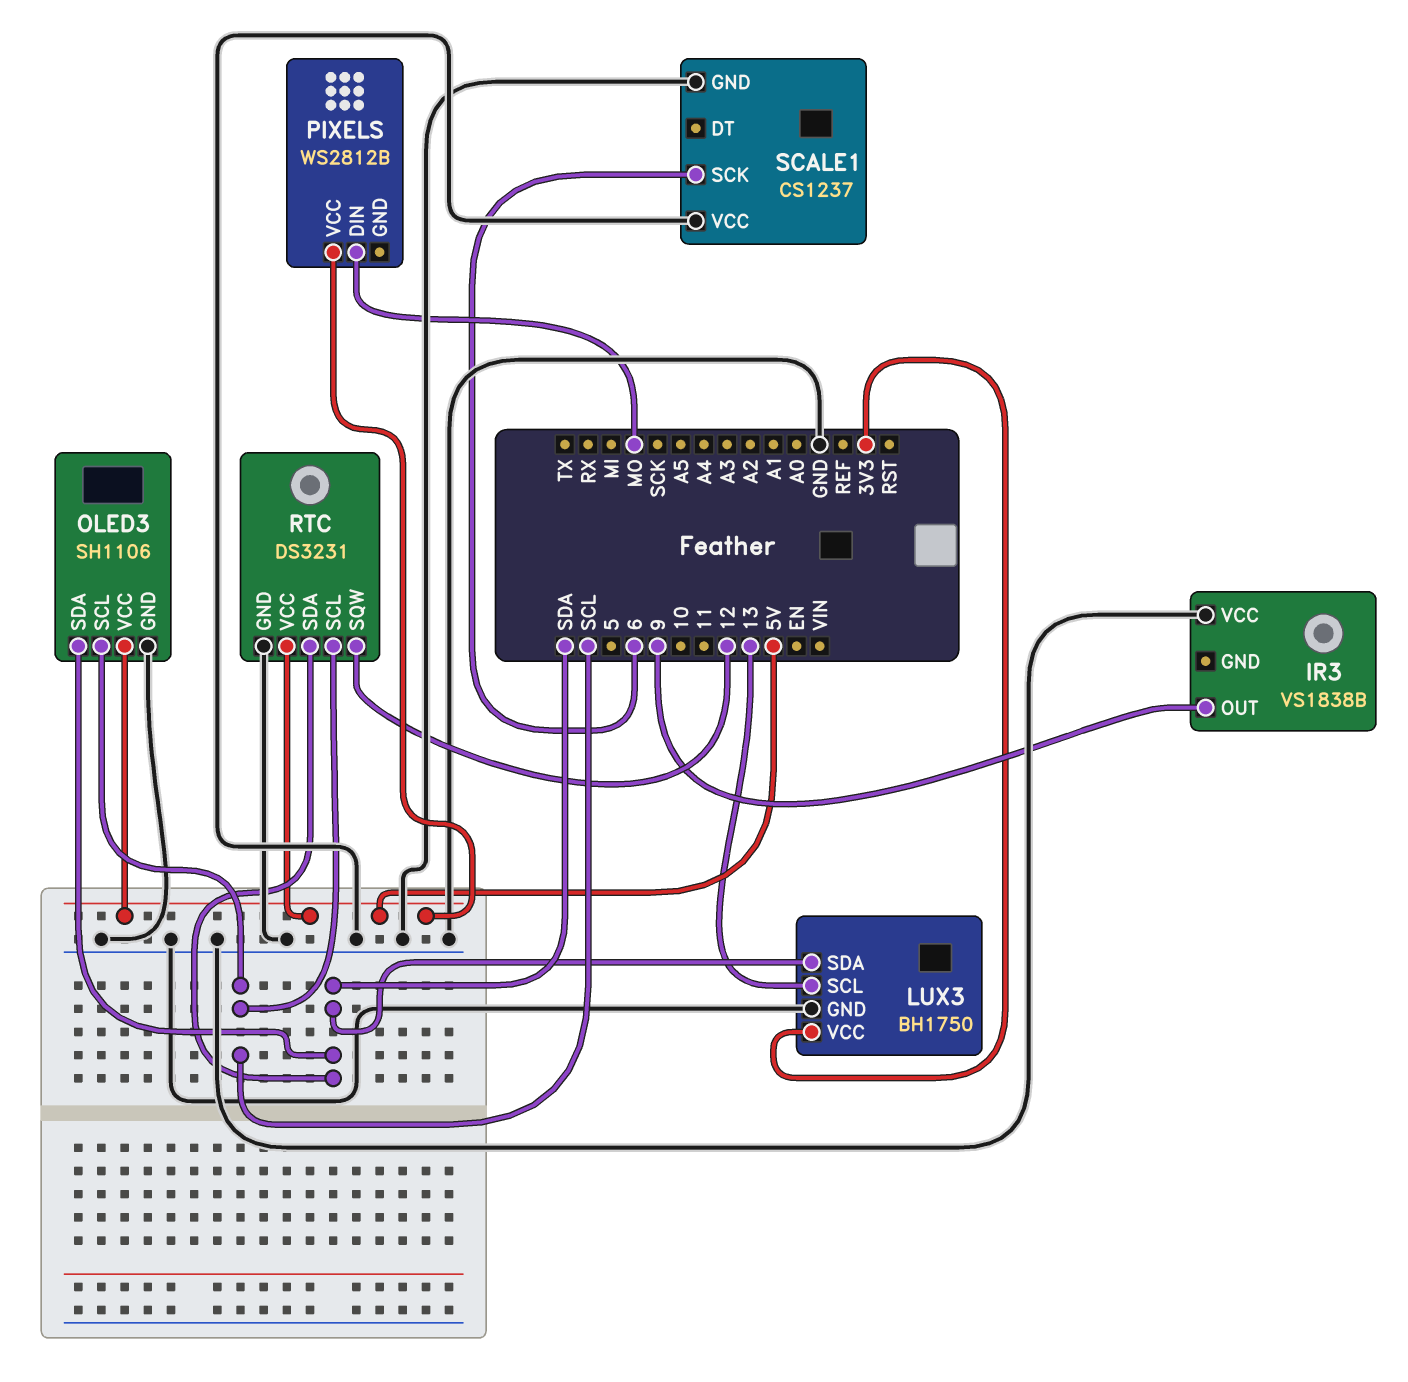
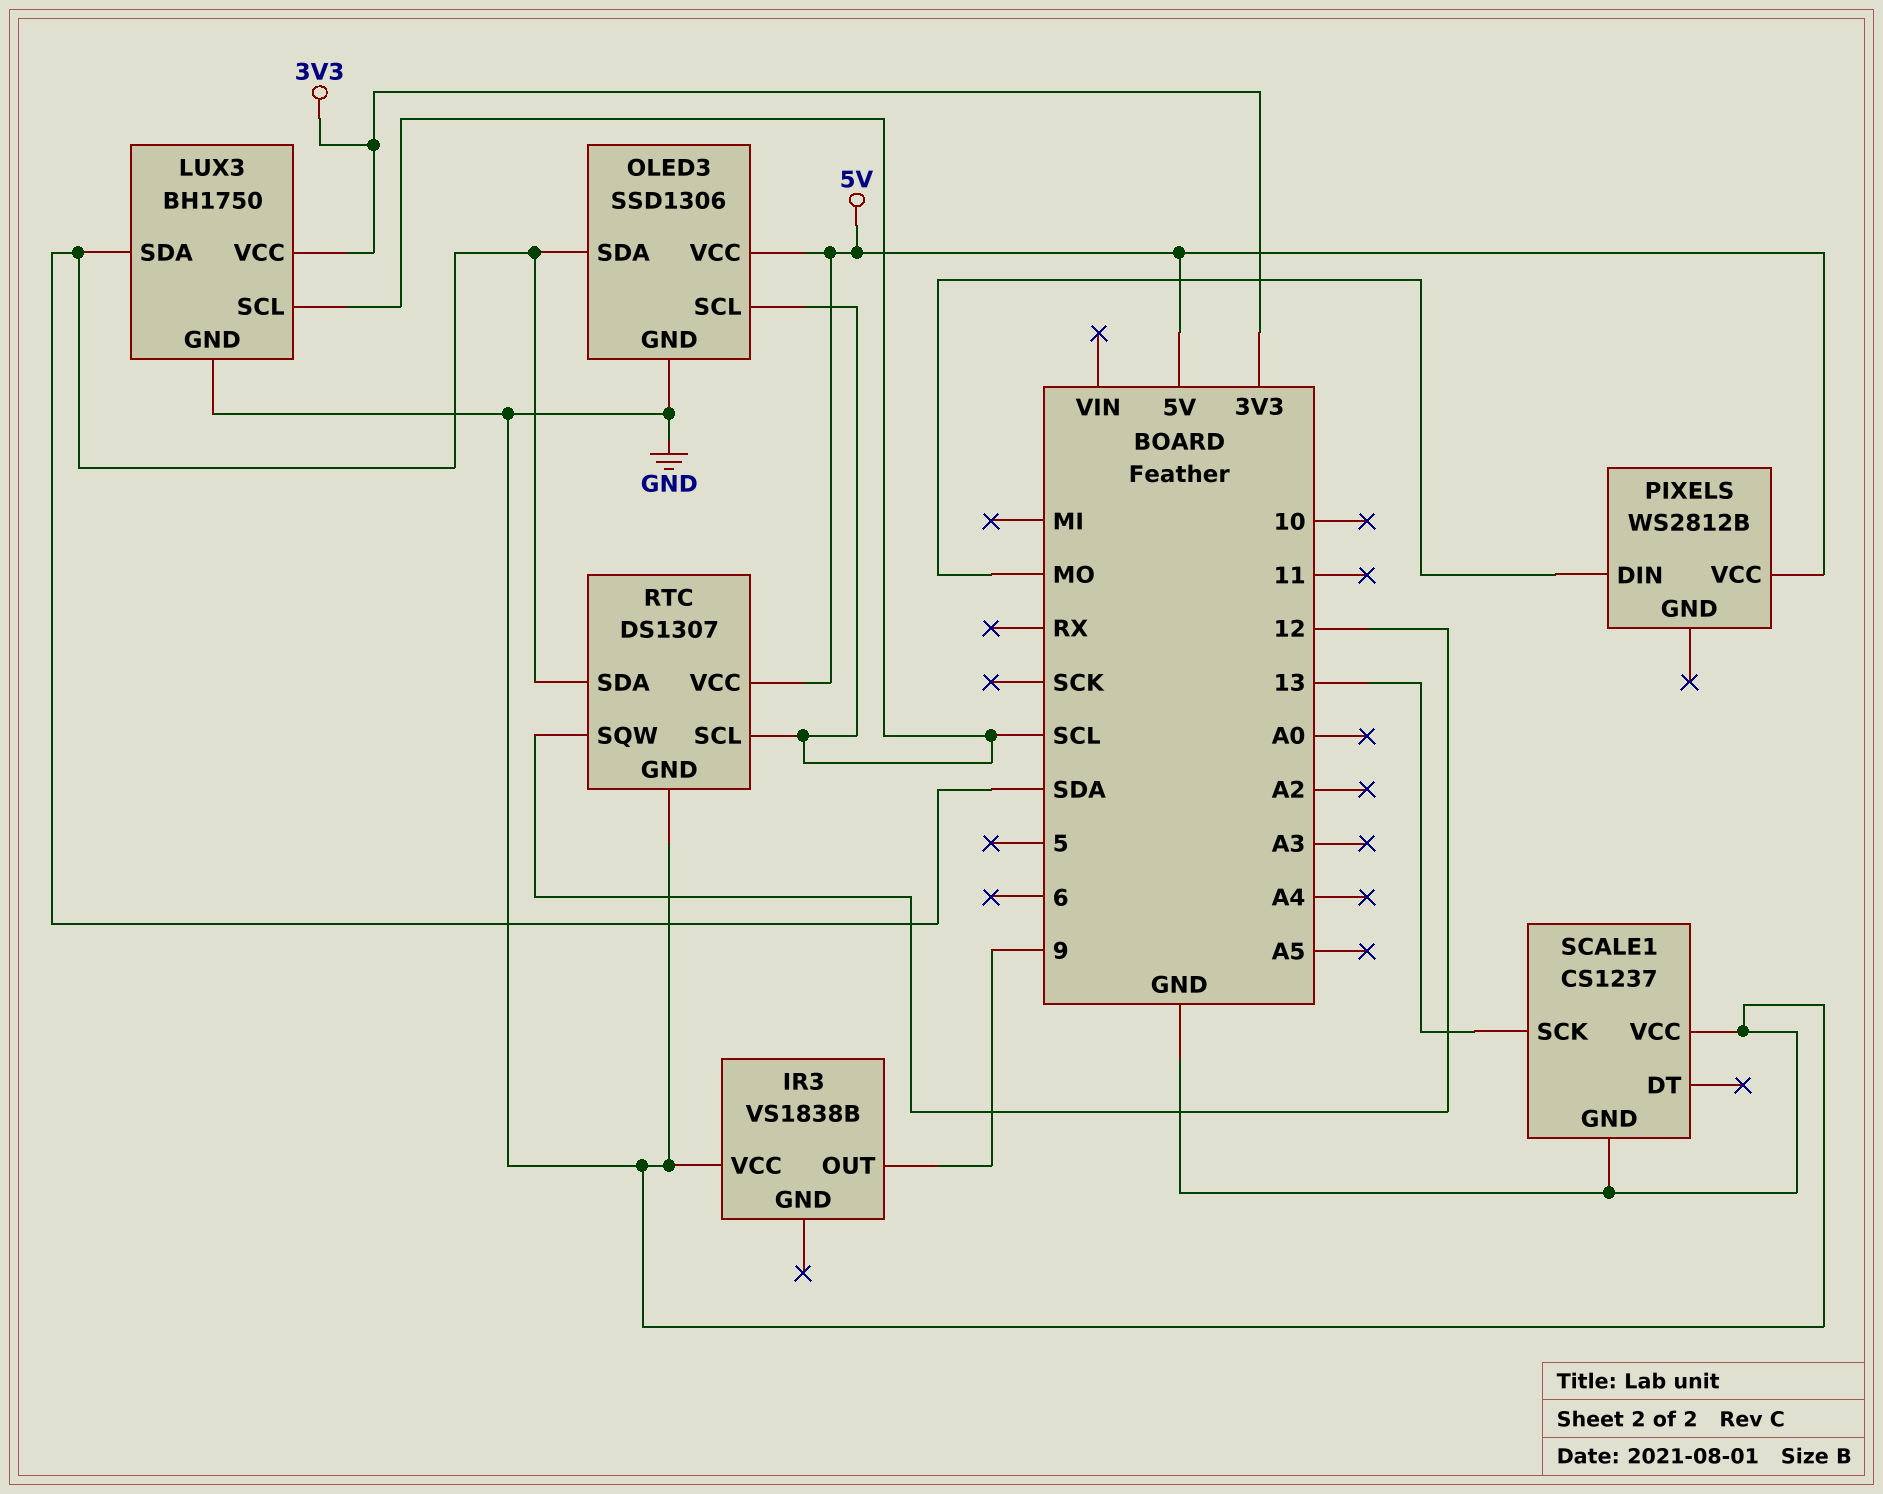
LUX3 pin SCL: 13 -> SCL
OLED3: SH1106 -> SSD1306
RTC: DS3231 -> DS1307
SCALE1 pin SCK: 6 -> 13

